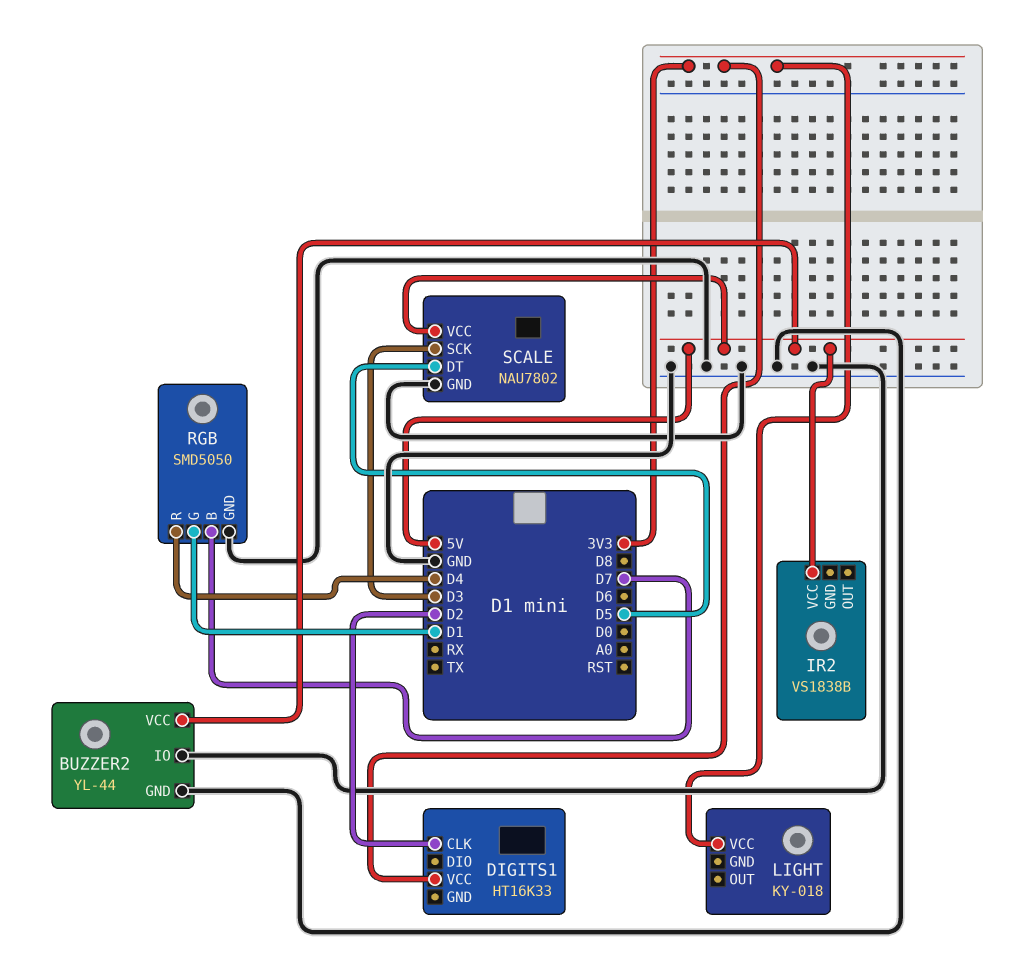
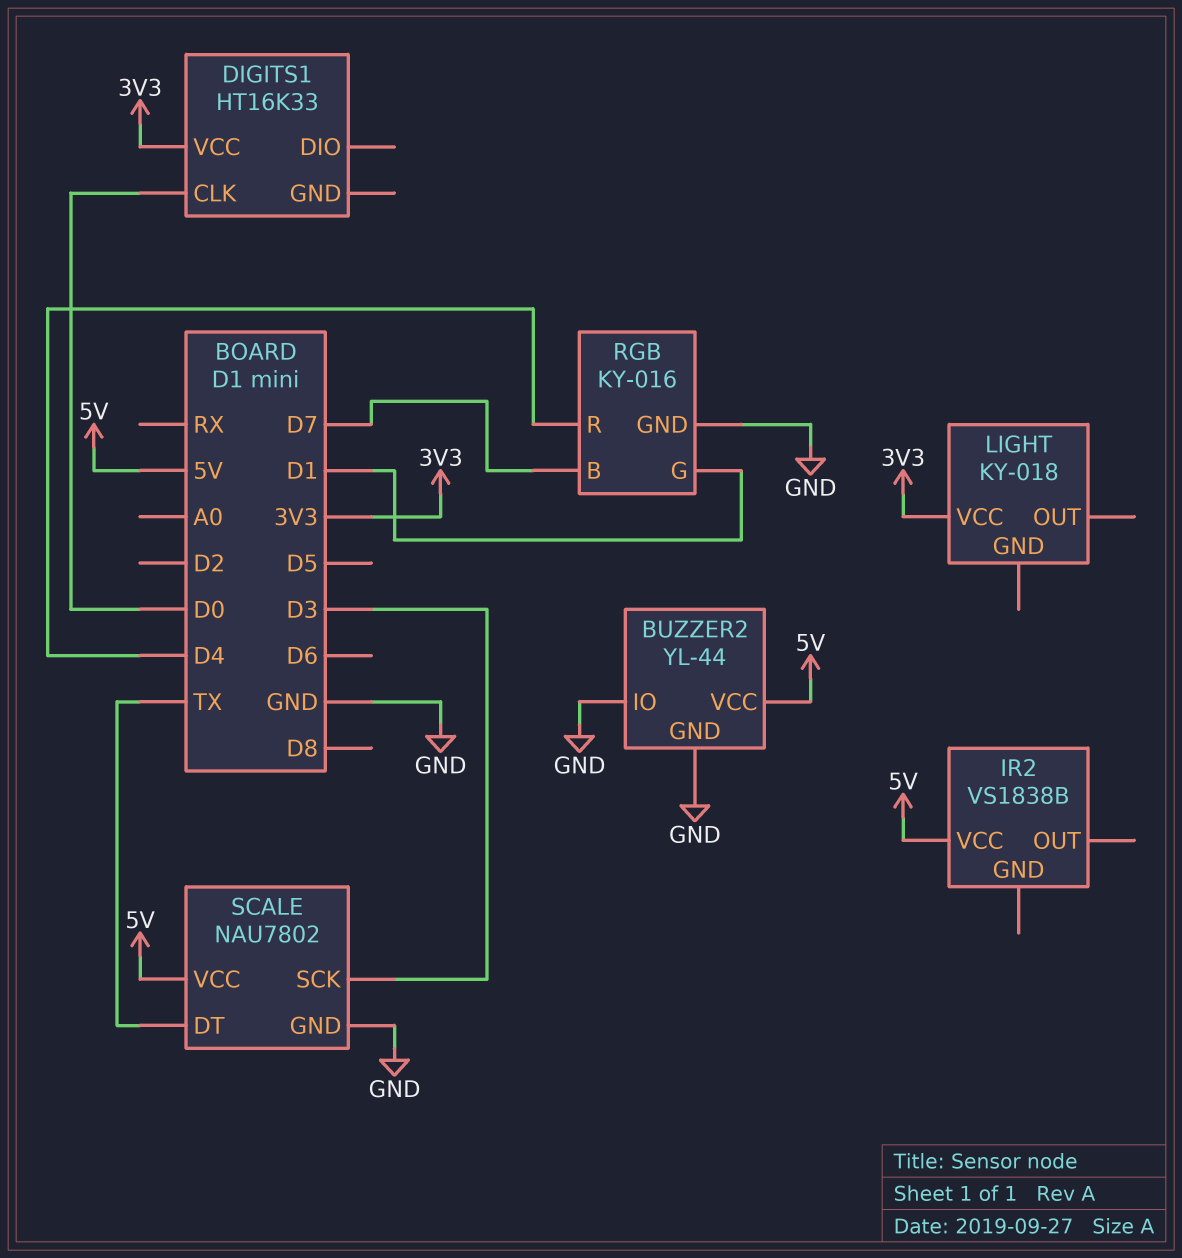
DIGITS1 pin CLK: D2 -> D0
RGB: SMD5050 -> KY-016
SCALE pin DT: D5 -> TX

